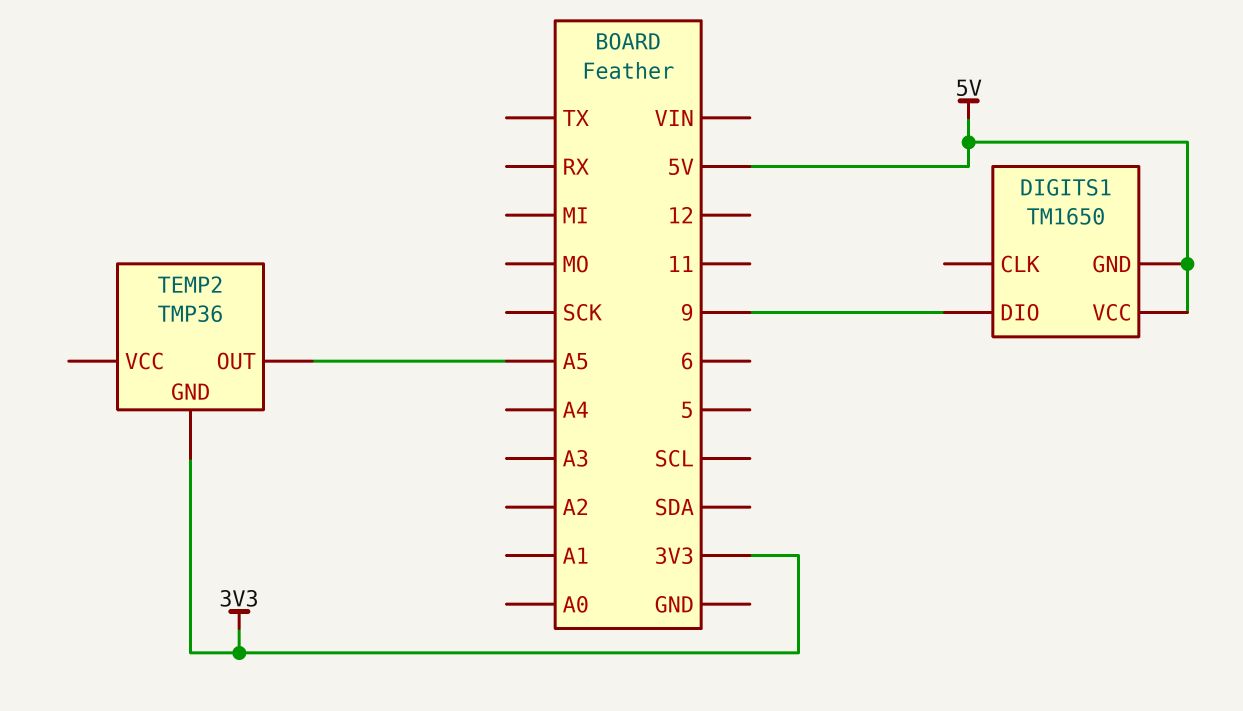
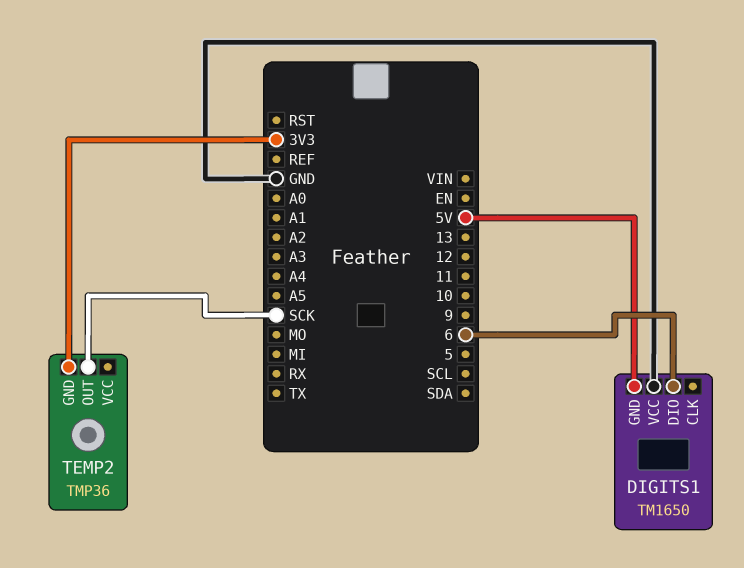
DIGITS1 pin DIO: 9 -> 6
DIGITS1 pin VCC: 5V -> GND
TEMP2 pin OUT: A5 -> SCK

